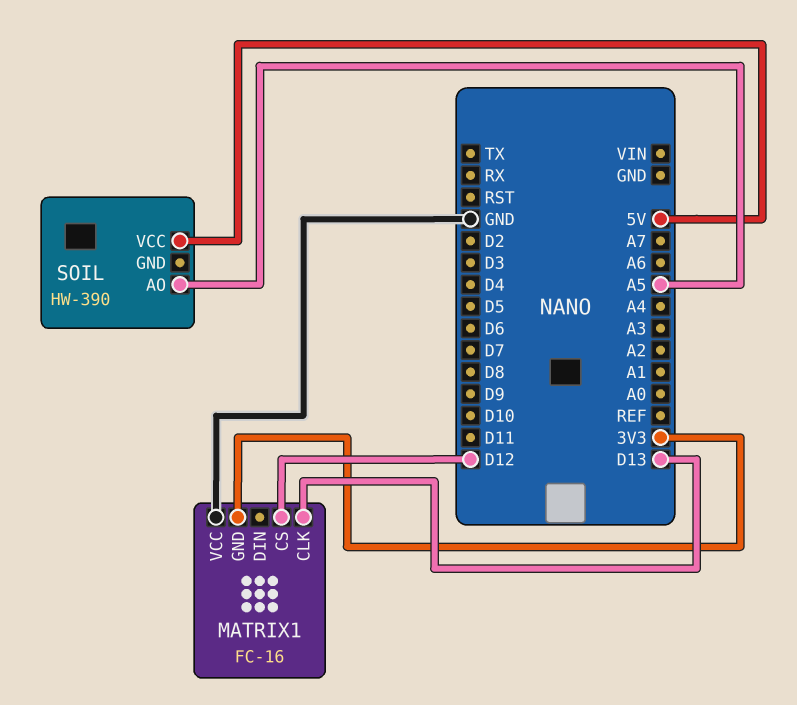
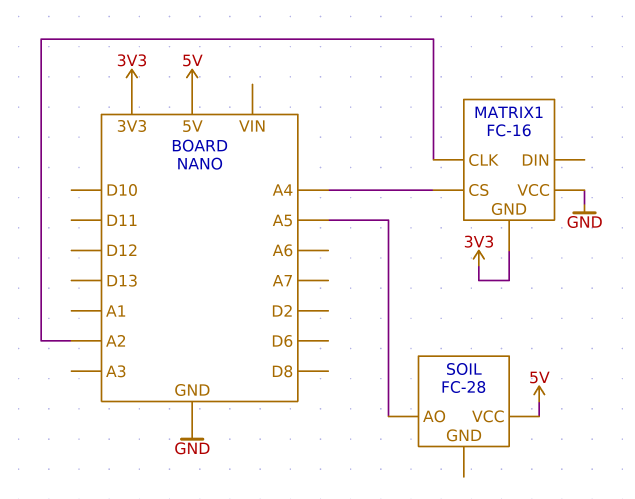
MATRIX1 pin CLK: D13 -> A2
MATRIX1 pin CS: D12 -> A4
SOIL: HW-390 -> FC-28

